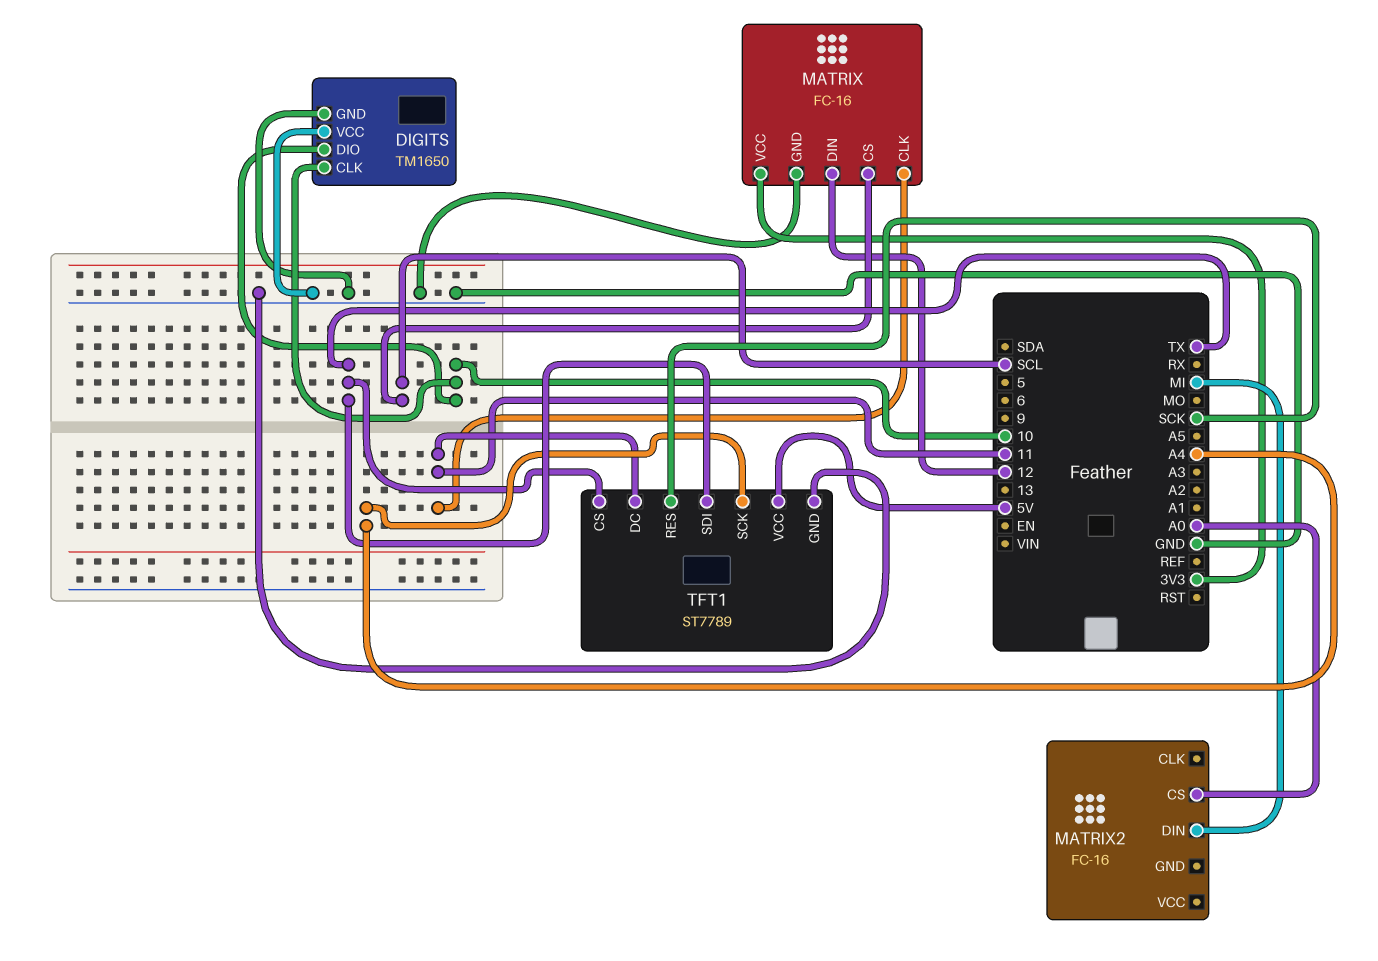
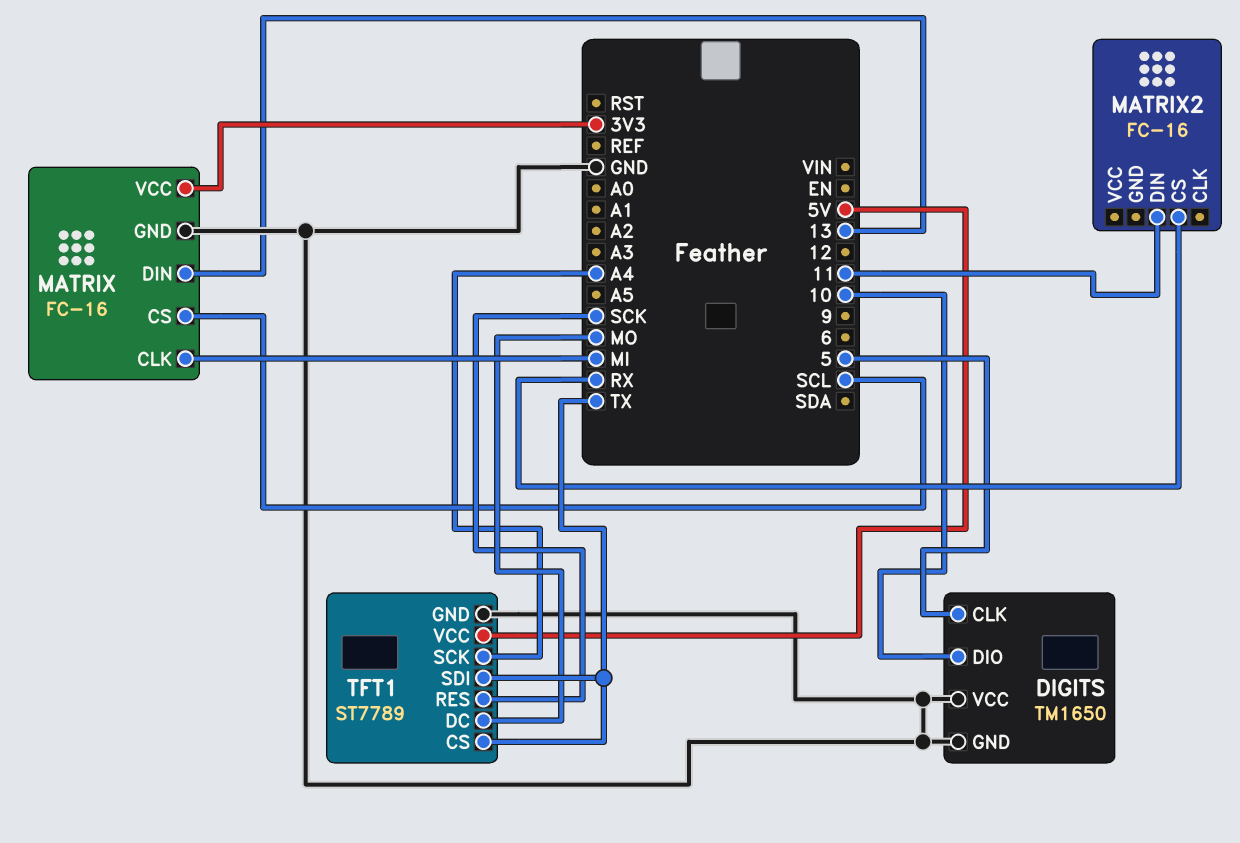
DIGITS pin CLK: 10 -> 5
MATRIX pin CLK: 11 -> MI
MATRIX pin DIN: 12 -> 13
MATRIX2 pin CS: A0 -> RX
MATRIX2 pin DIN: MI -> 11
TFT1 pin DC: 11 -> MO

